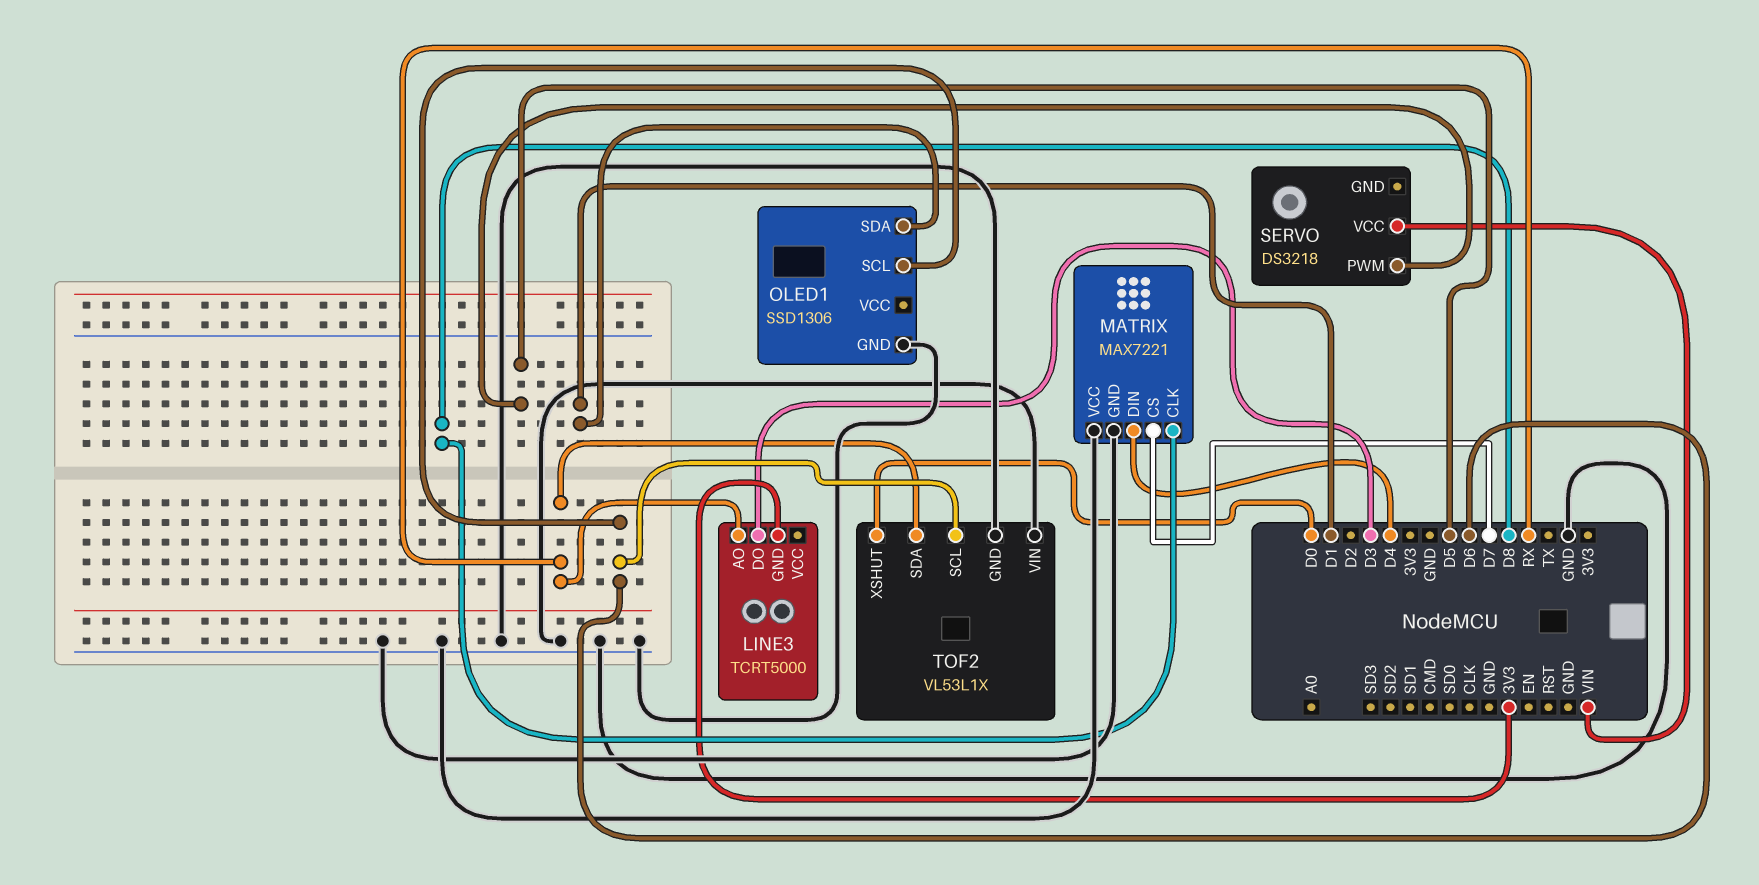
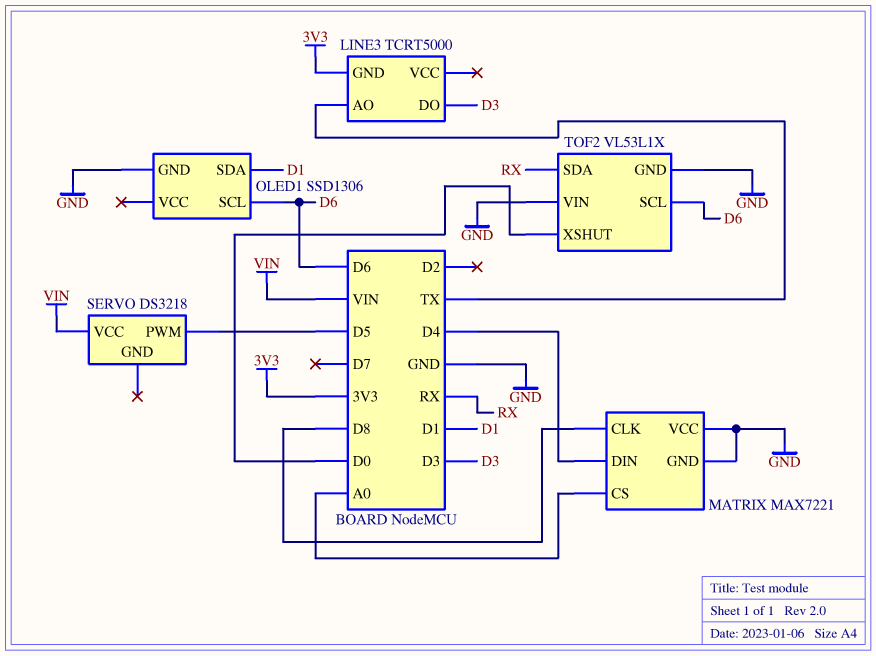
LINE3 pin AO: RX -> TX
MATRIX pin CS: D7 -> A0

